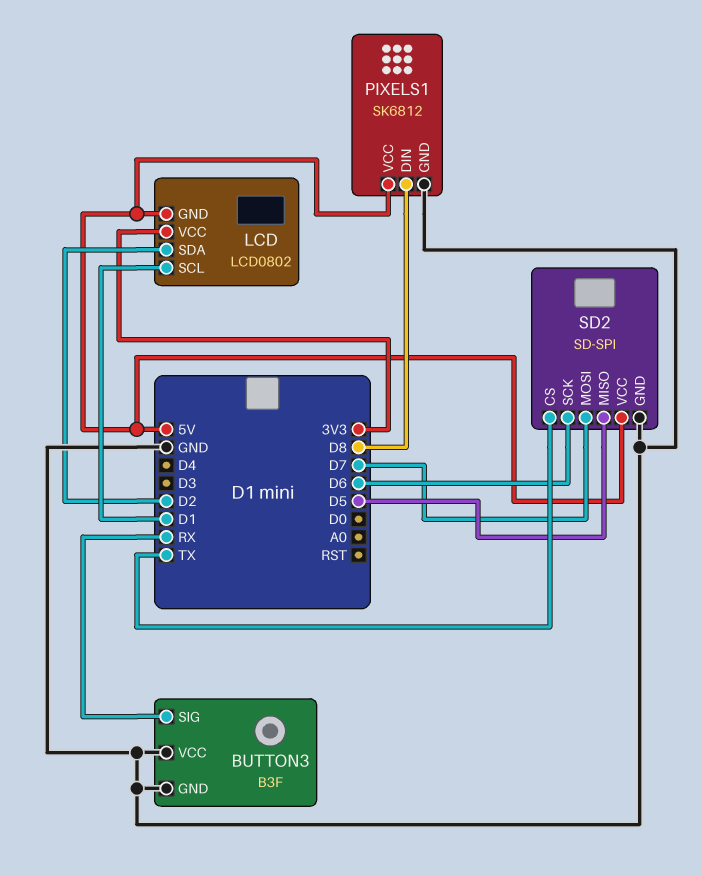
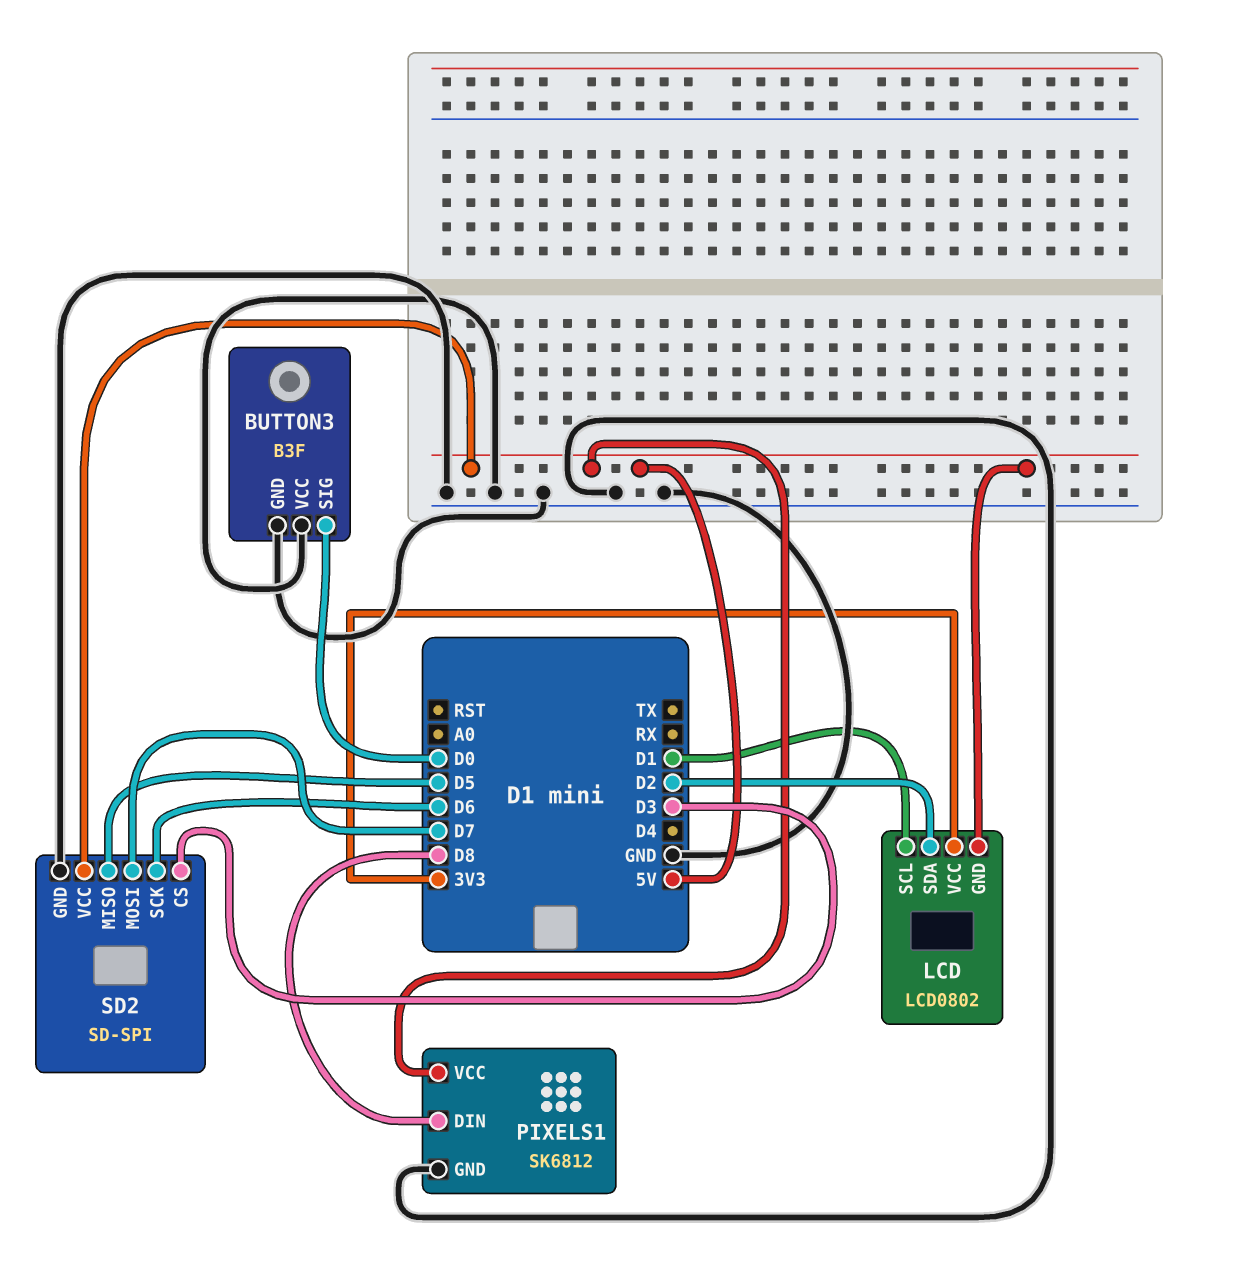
BUTTON3 pin SIG: RX -> D0
SD2 pin CS: TX -> D3

